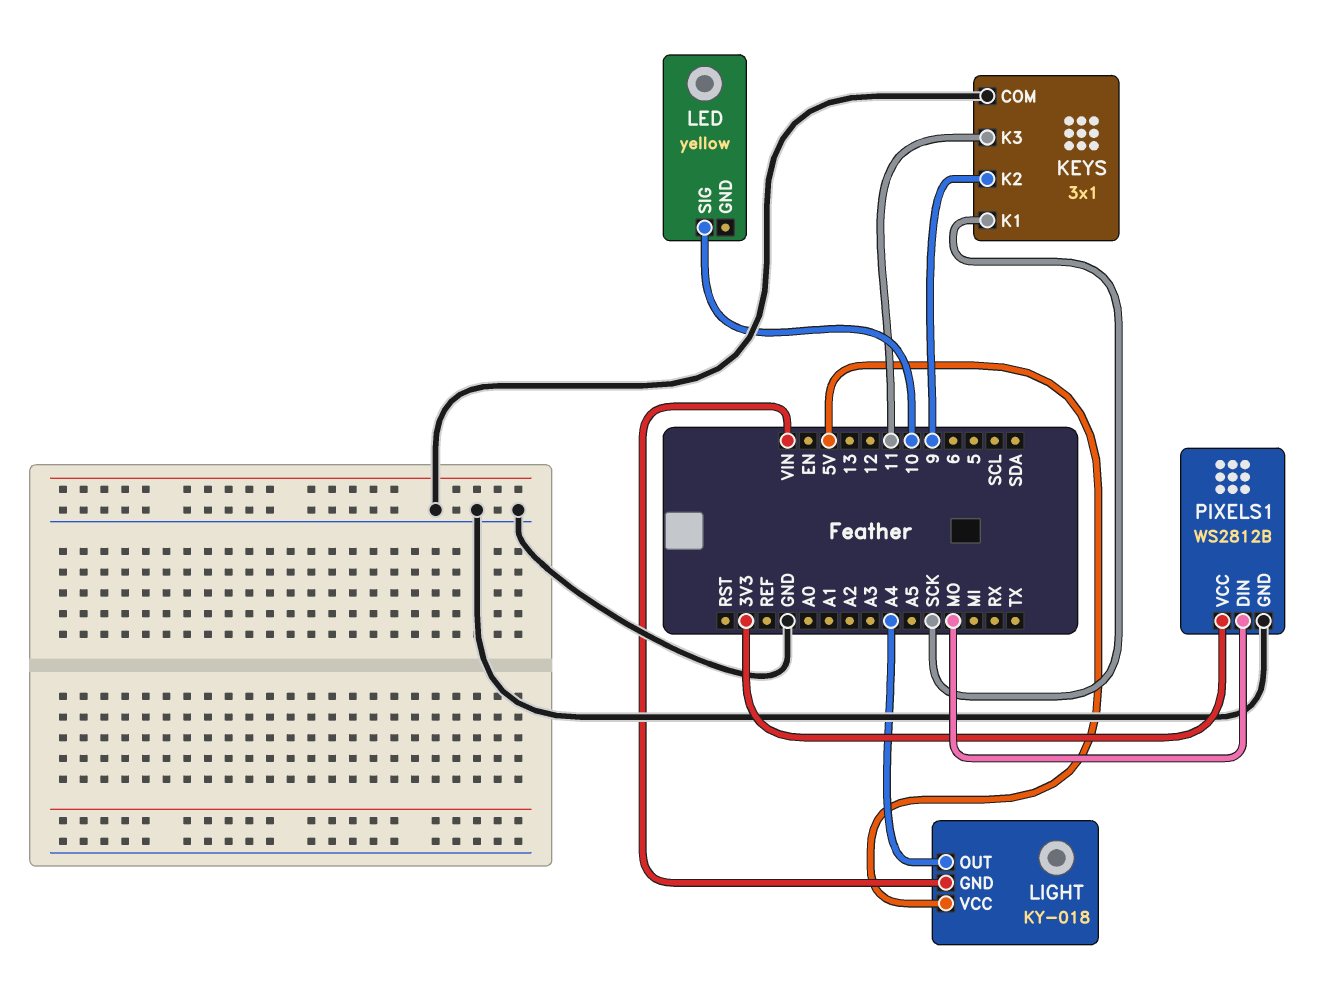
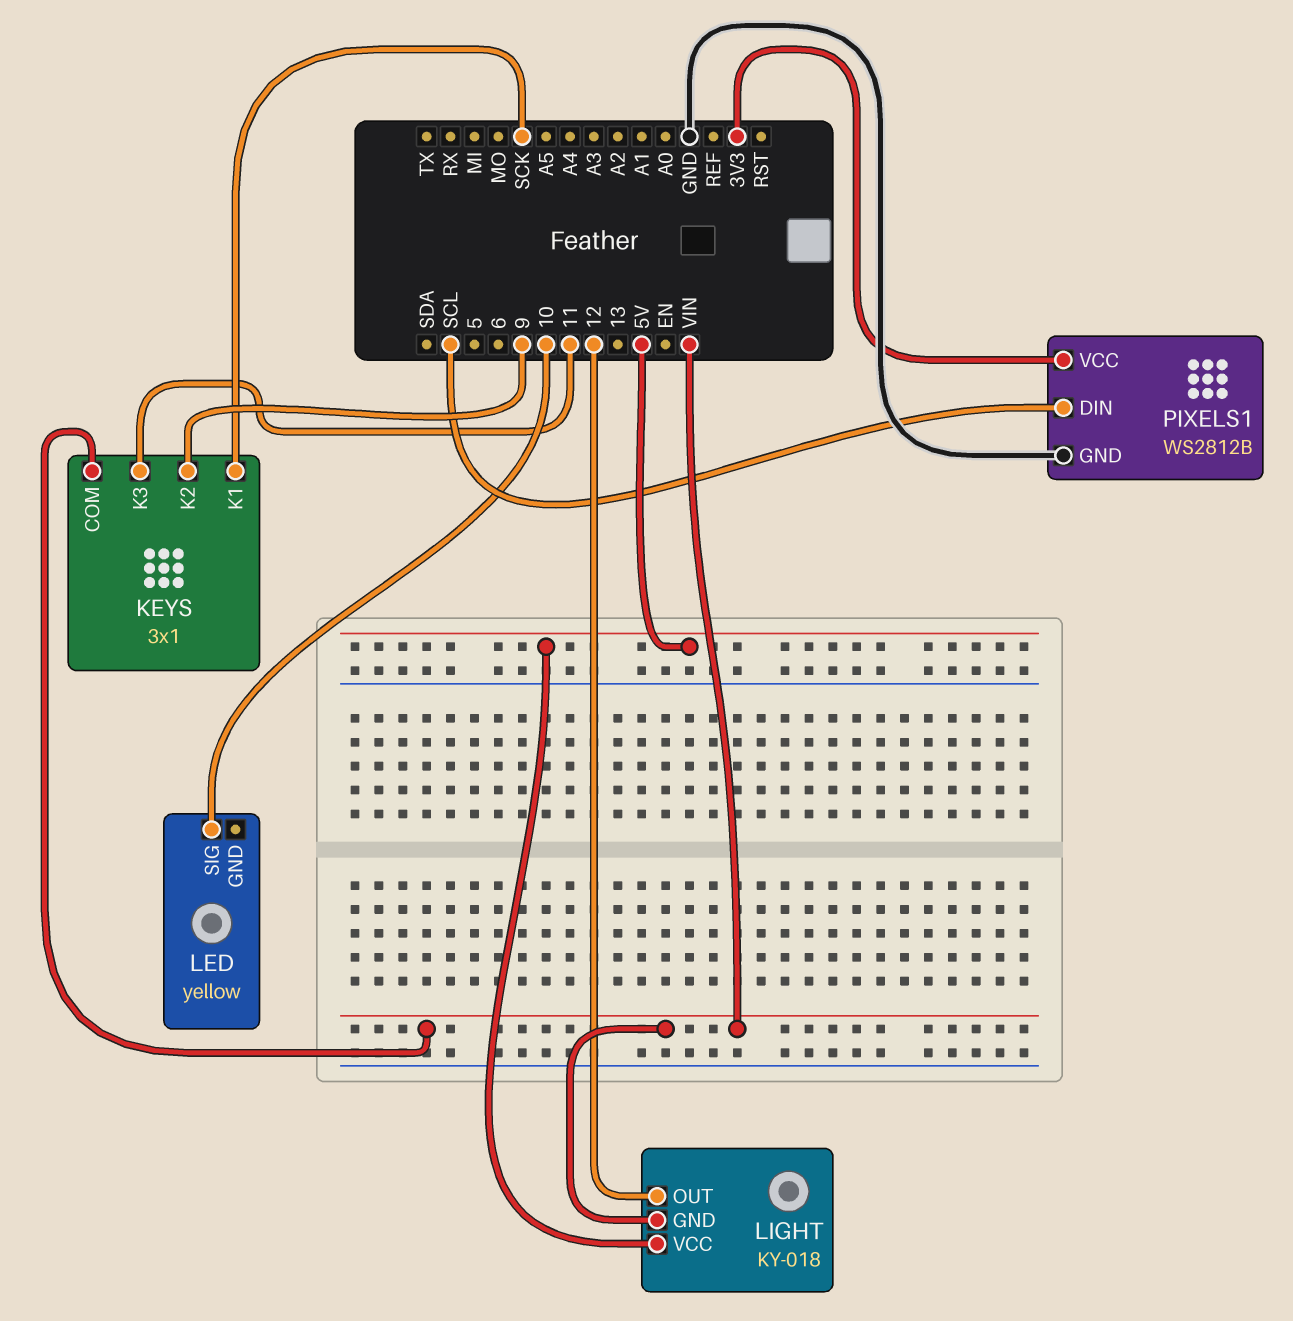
KEYS pin COM: GND -> VIN
LIGHT pin OUT: A4 -> 12
PIXELS1 pin DIN: MO -> SCL

